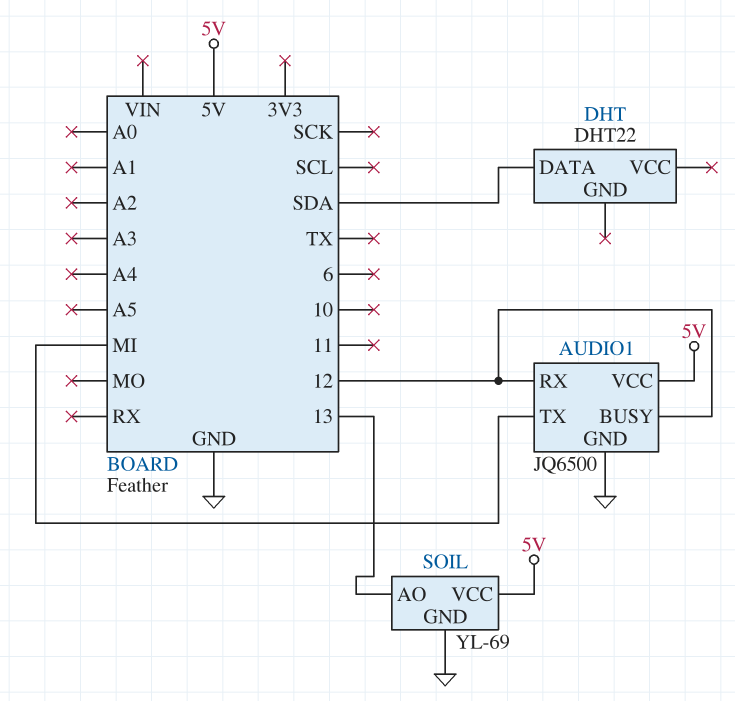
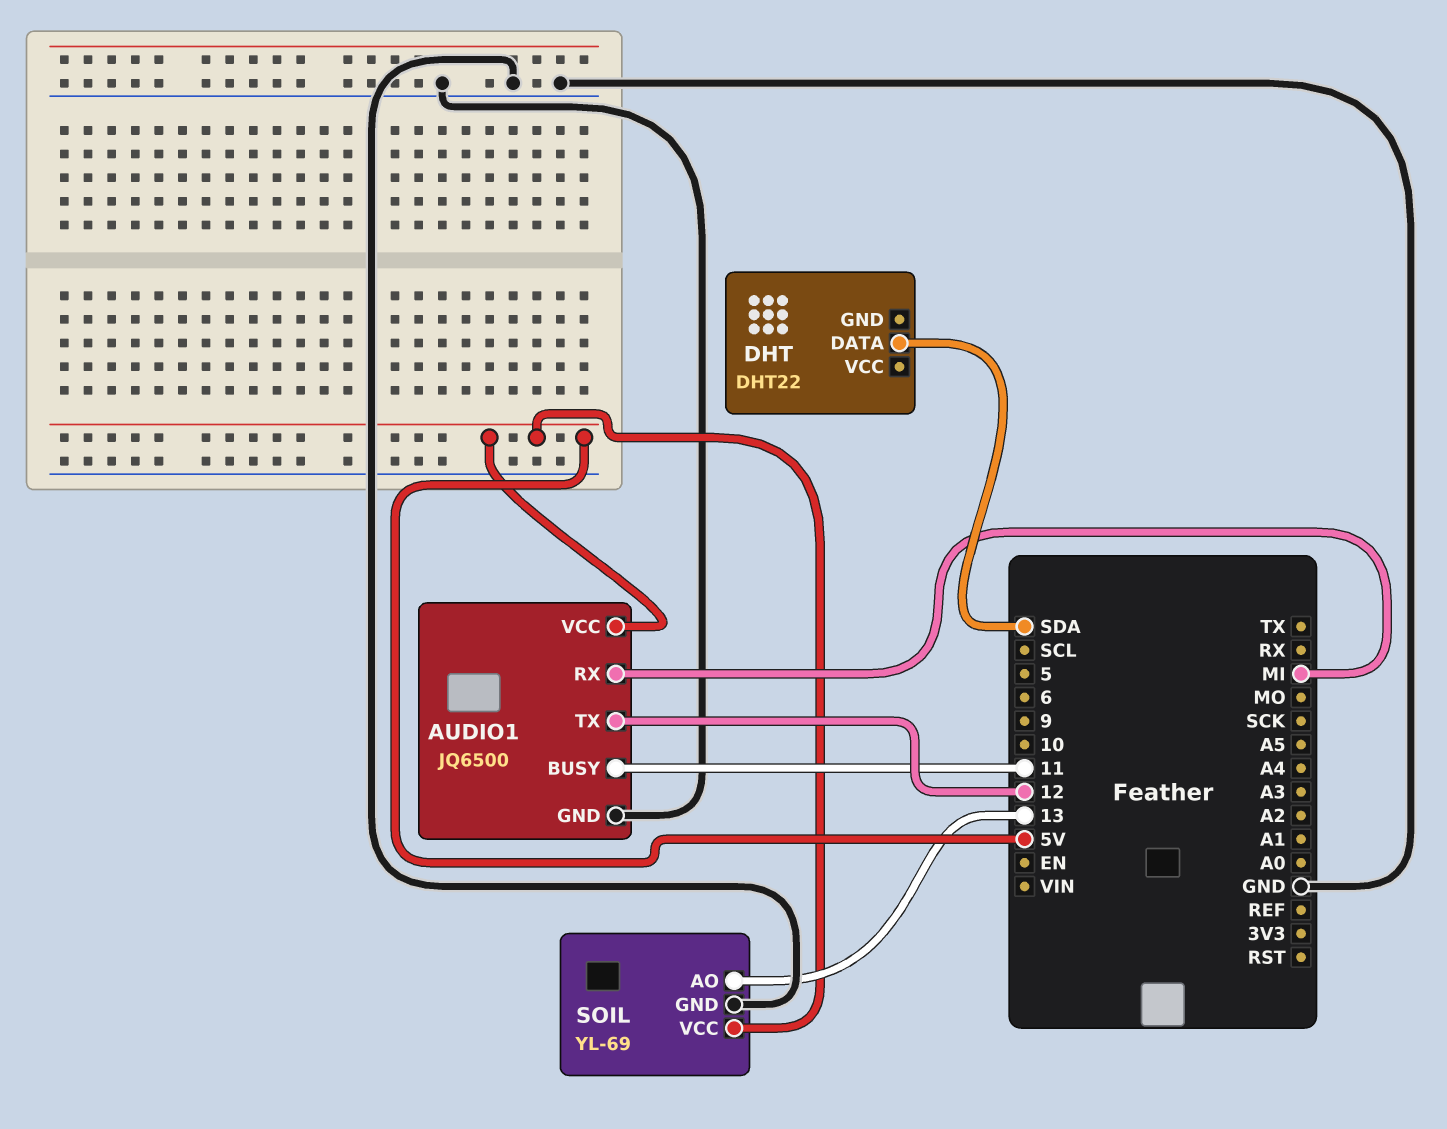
AUDIO1 pin BUSY: 12 -> 11
AUDIO1 pin RX: 12 -> MI
AUDIO1 pin TX: MI -> 12

